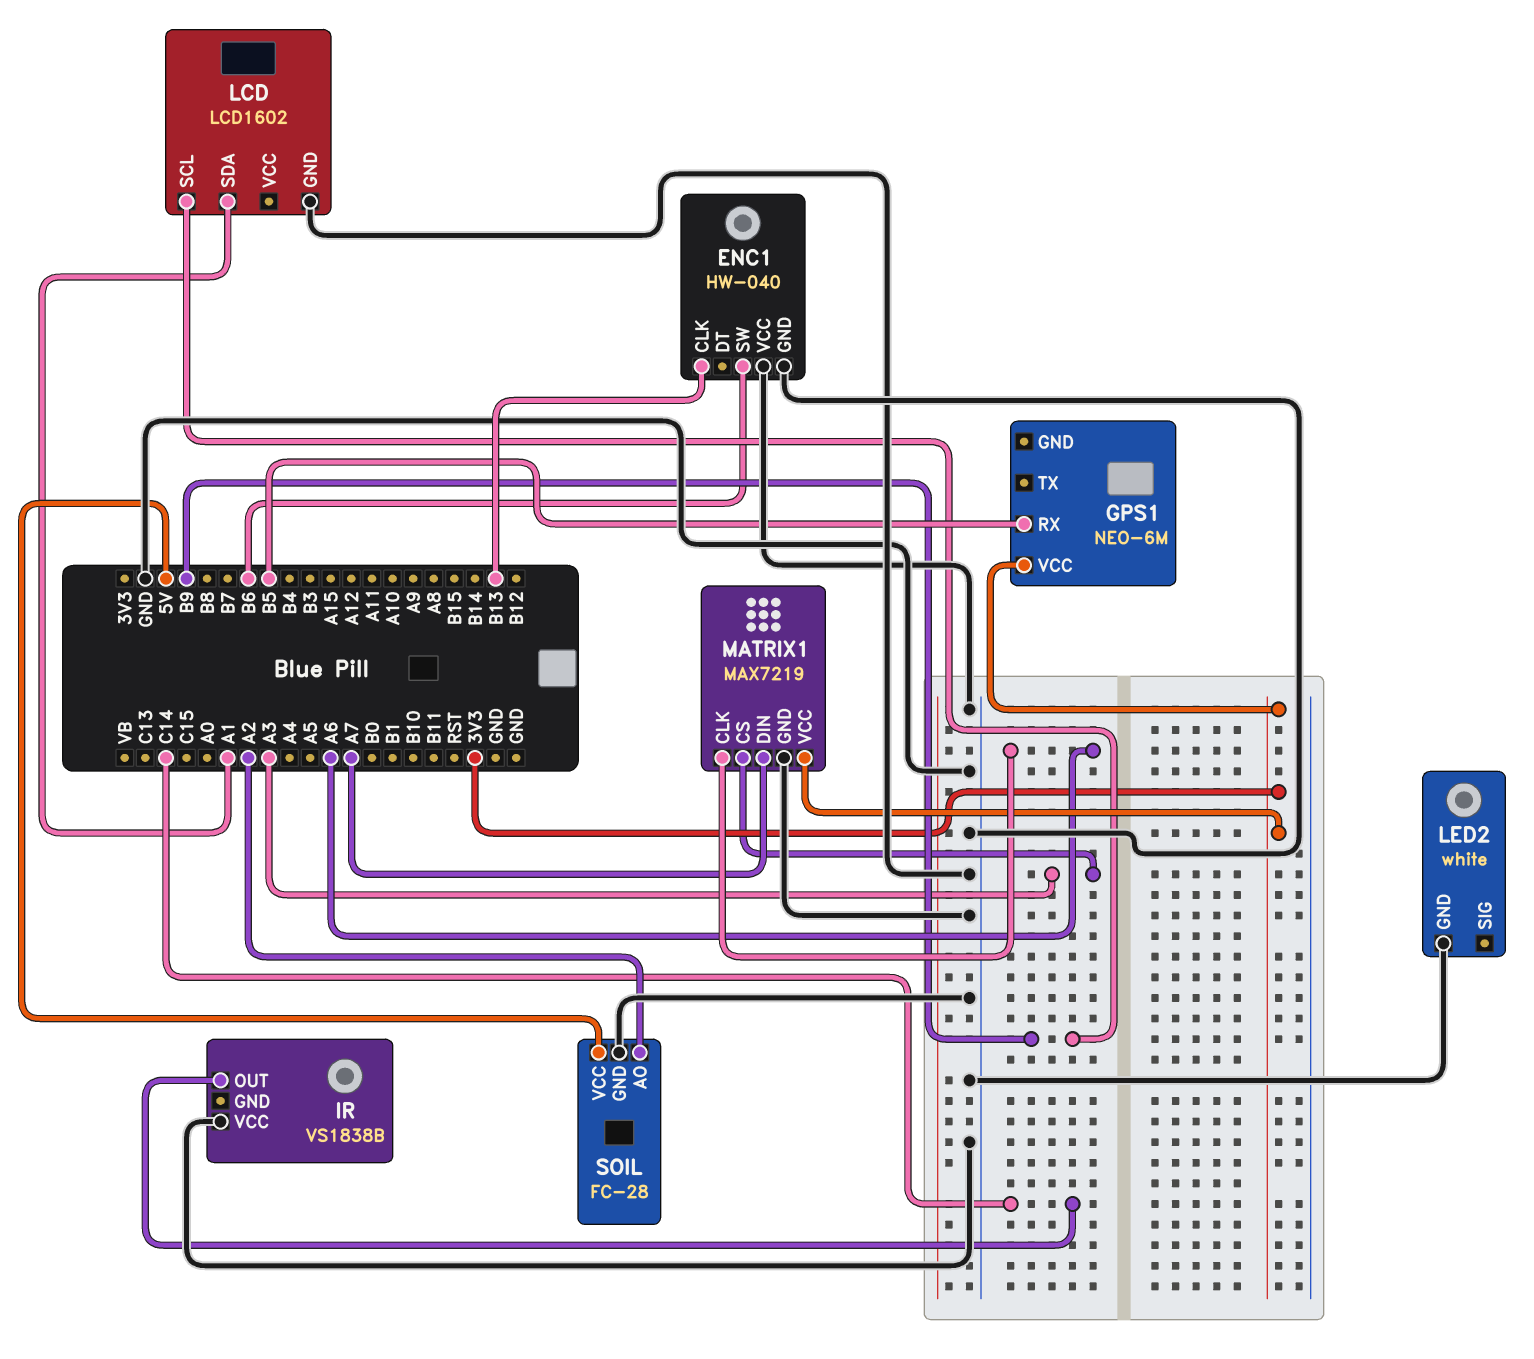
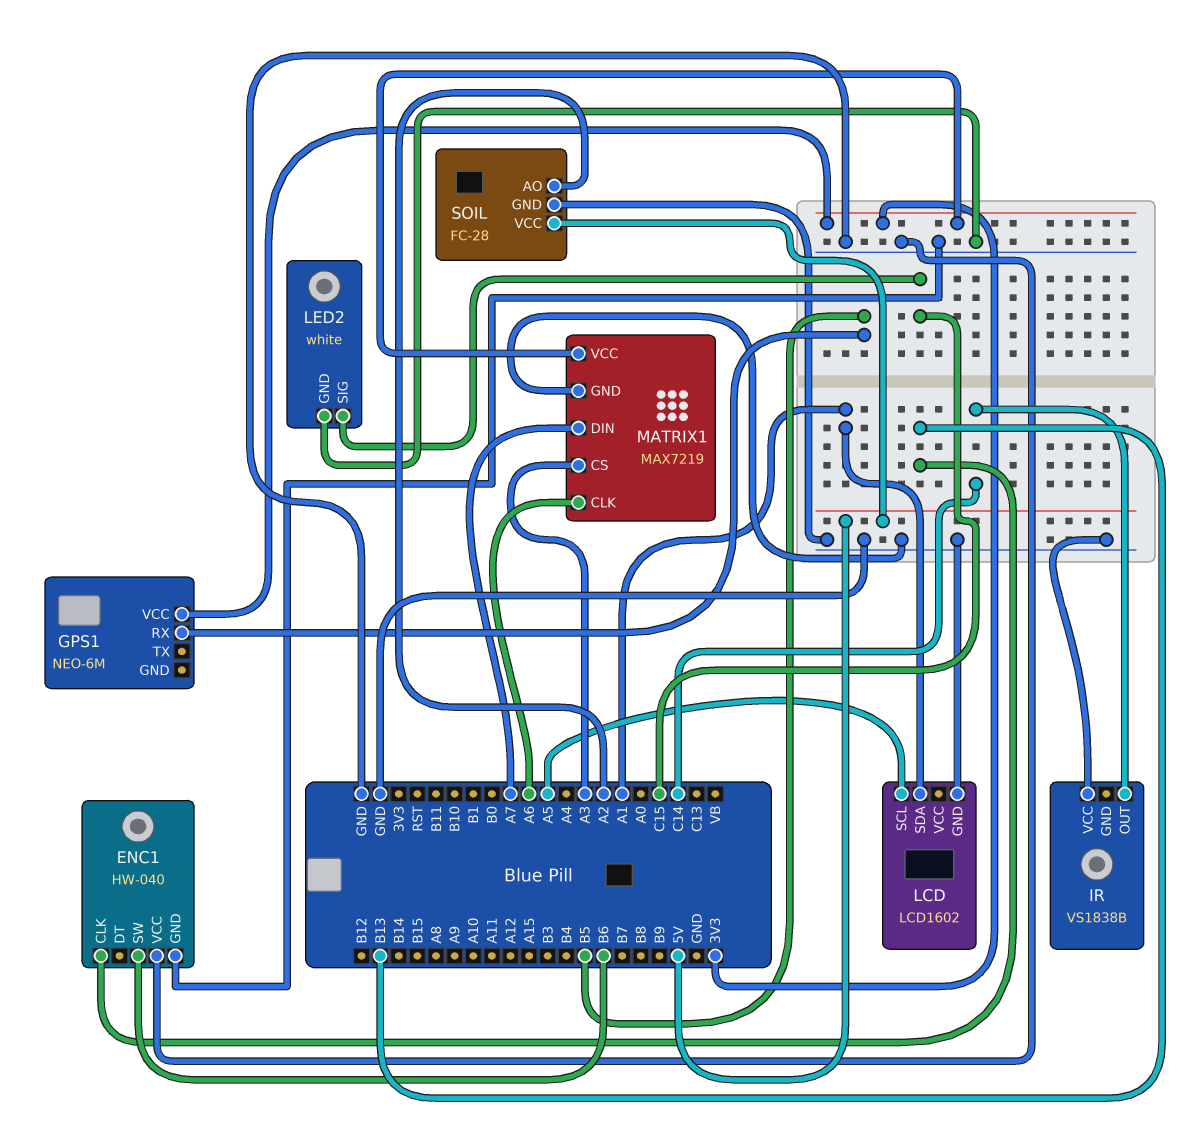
LCD pin SCL: B9 -> A5
LED2 pin SIG: none -> C15

